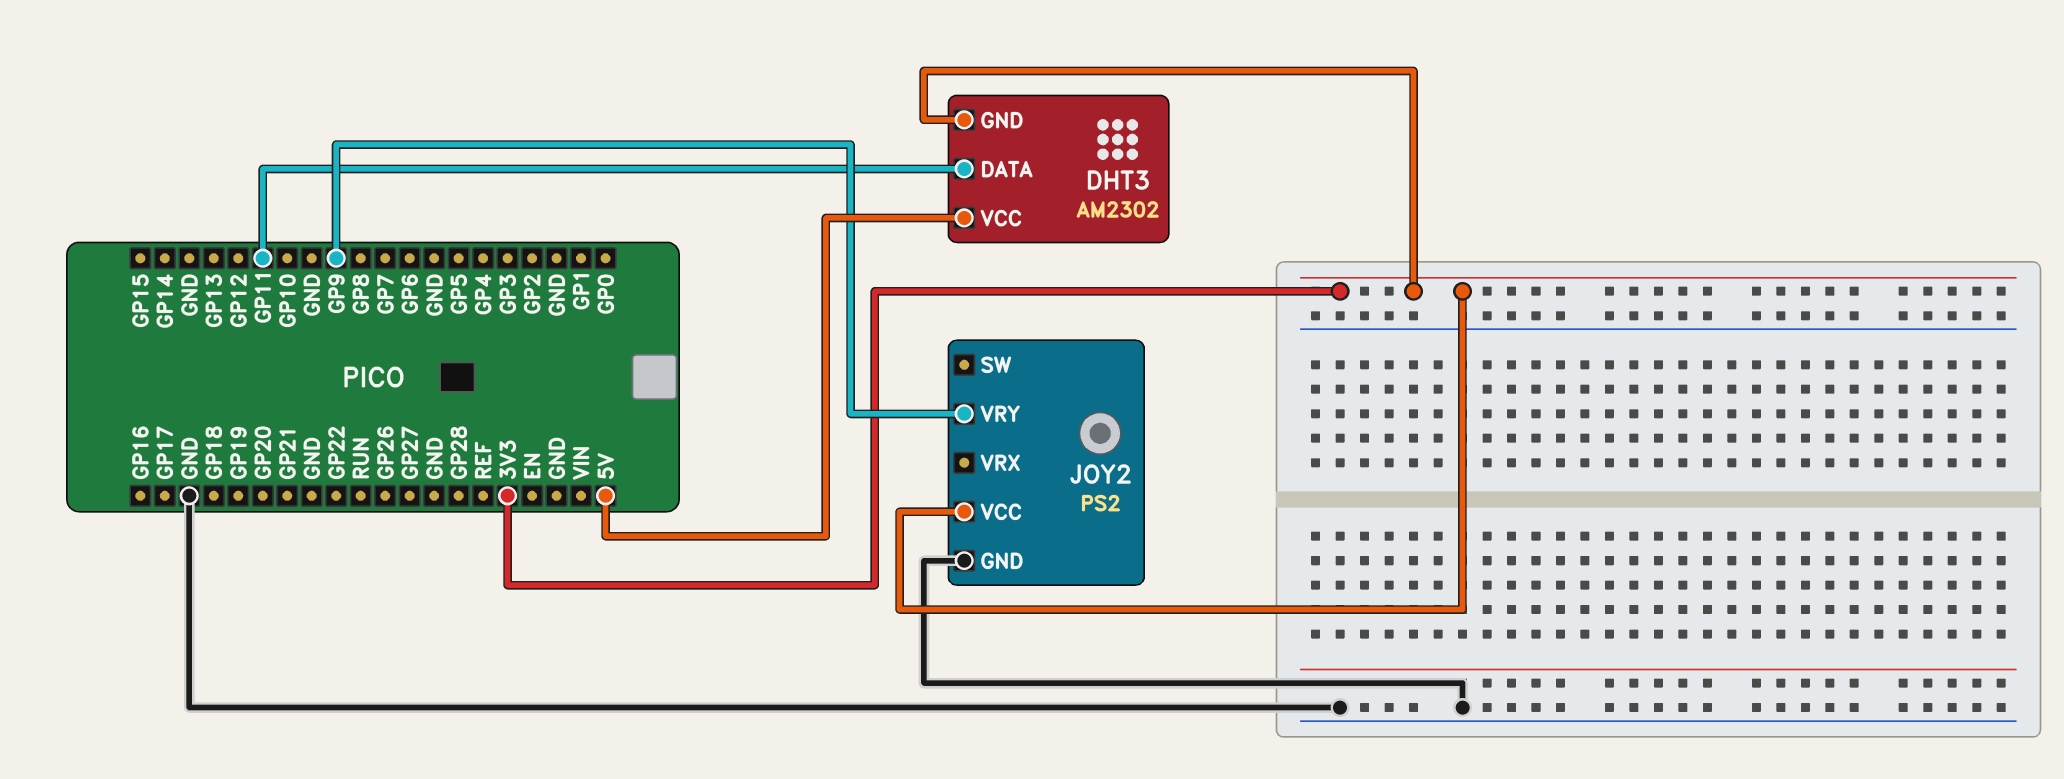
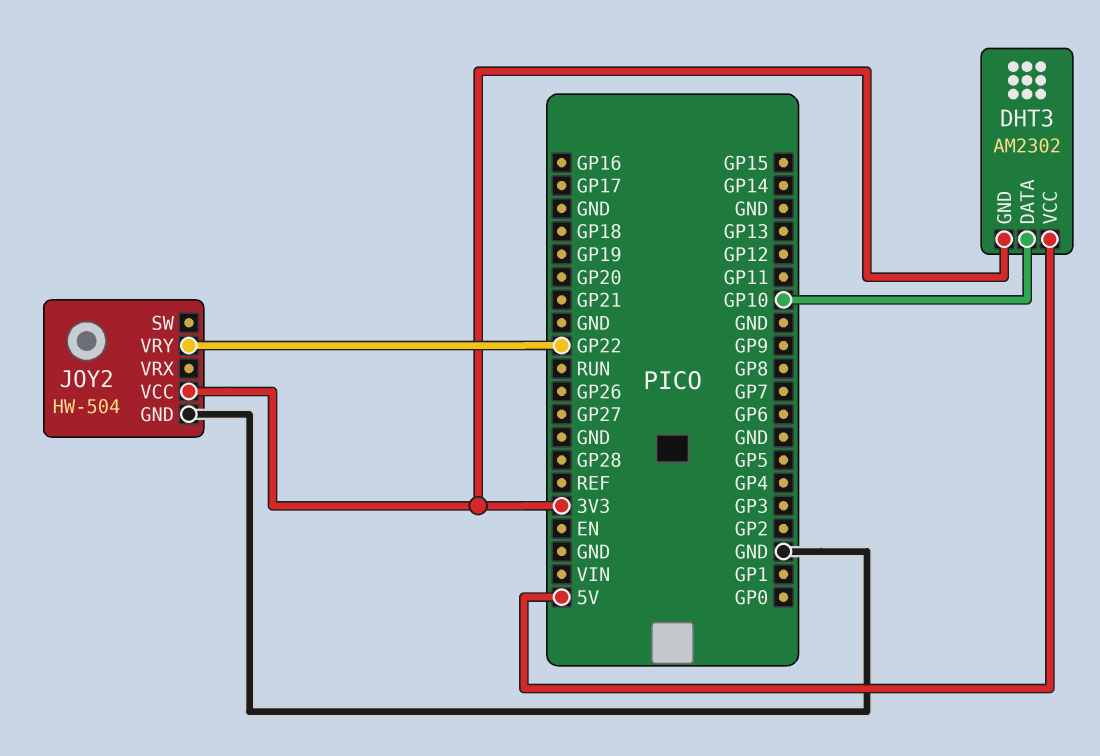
DHT3 pin DATA: GP11 -> GP10
JOY2: PS2 -> HW-504
JOY2 pin VRY: GP9 -> GP22

